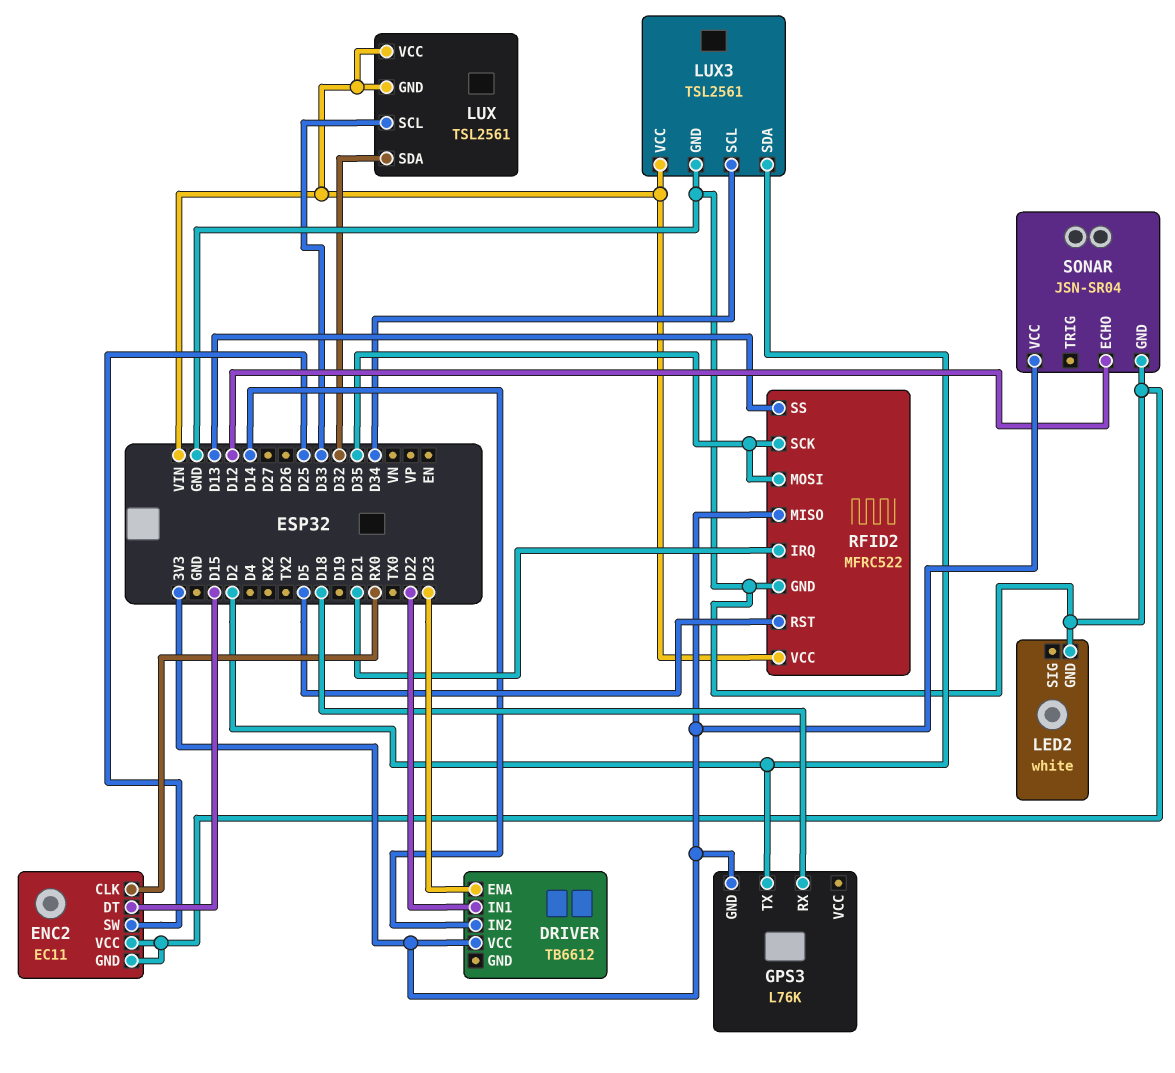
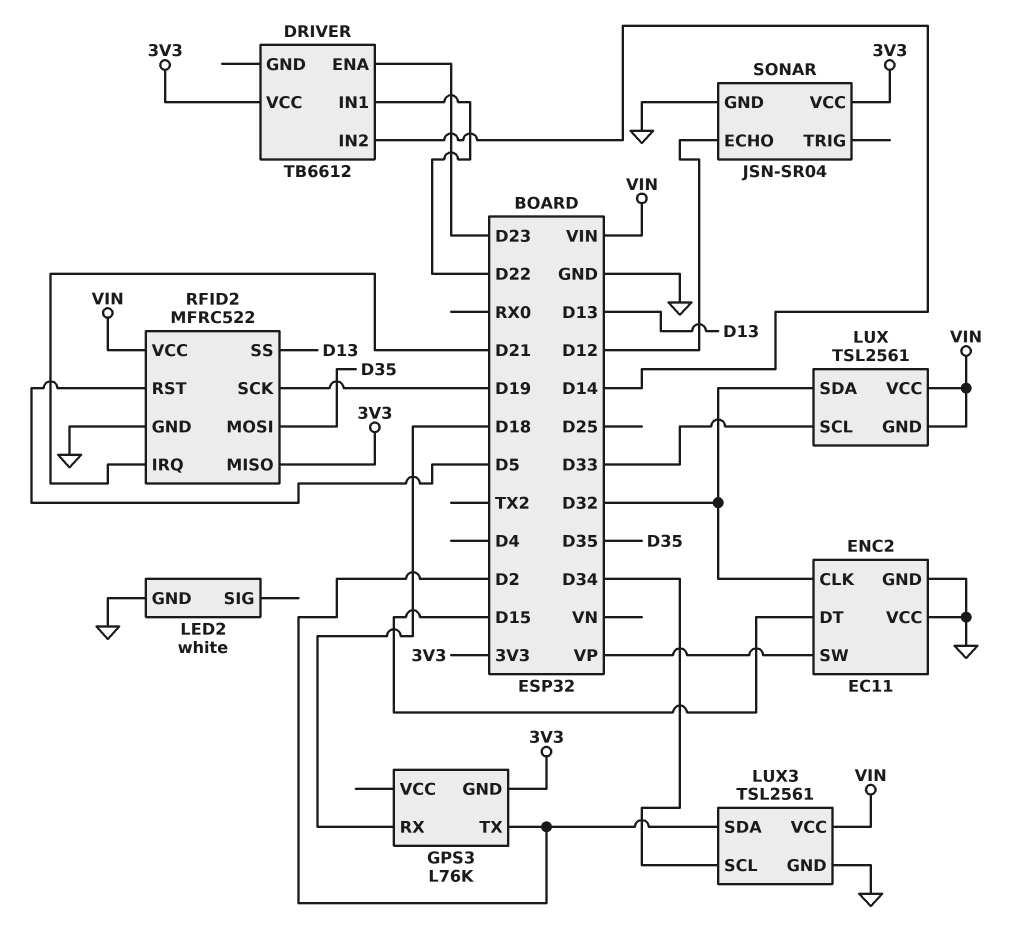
ENC2 pin CLK: RX0 -> D32
ENC2 pin SW: D25 -> VP
RFID2 pin SCK: D35 -> D19

